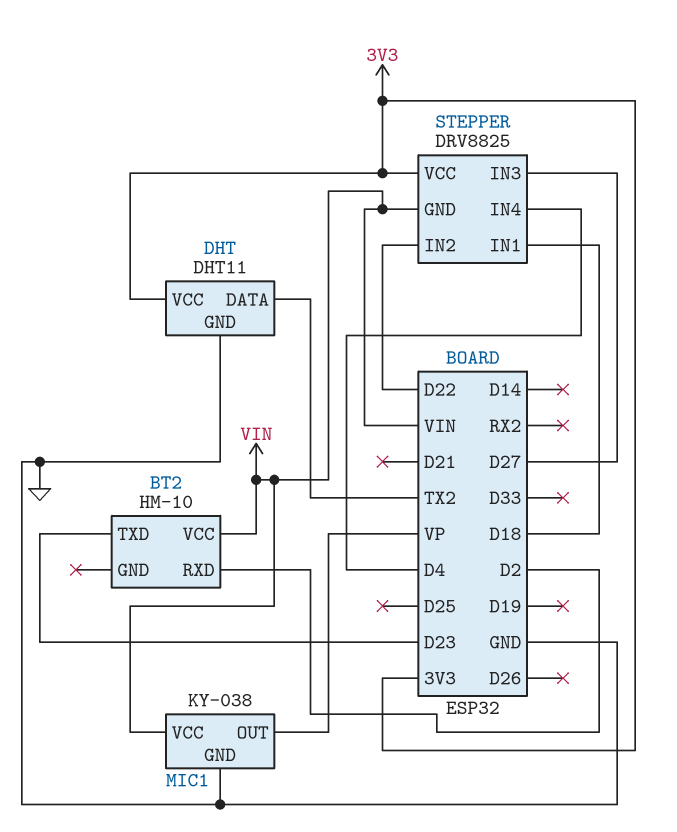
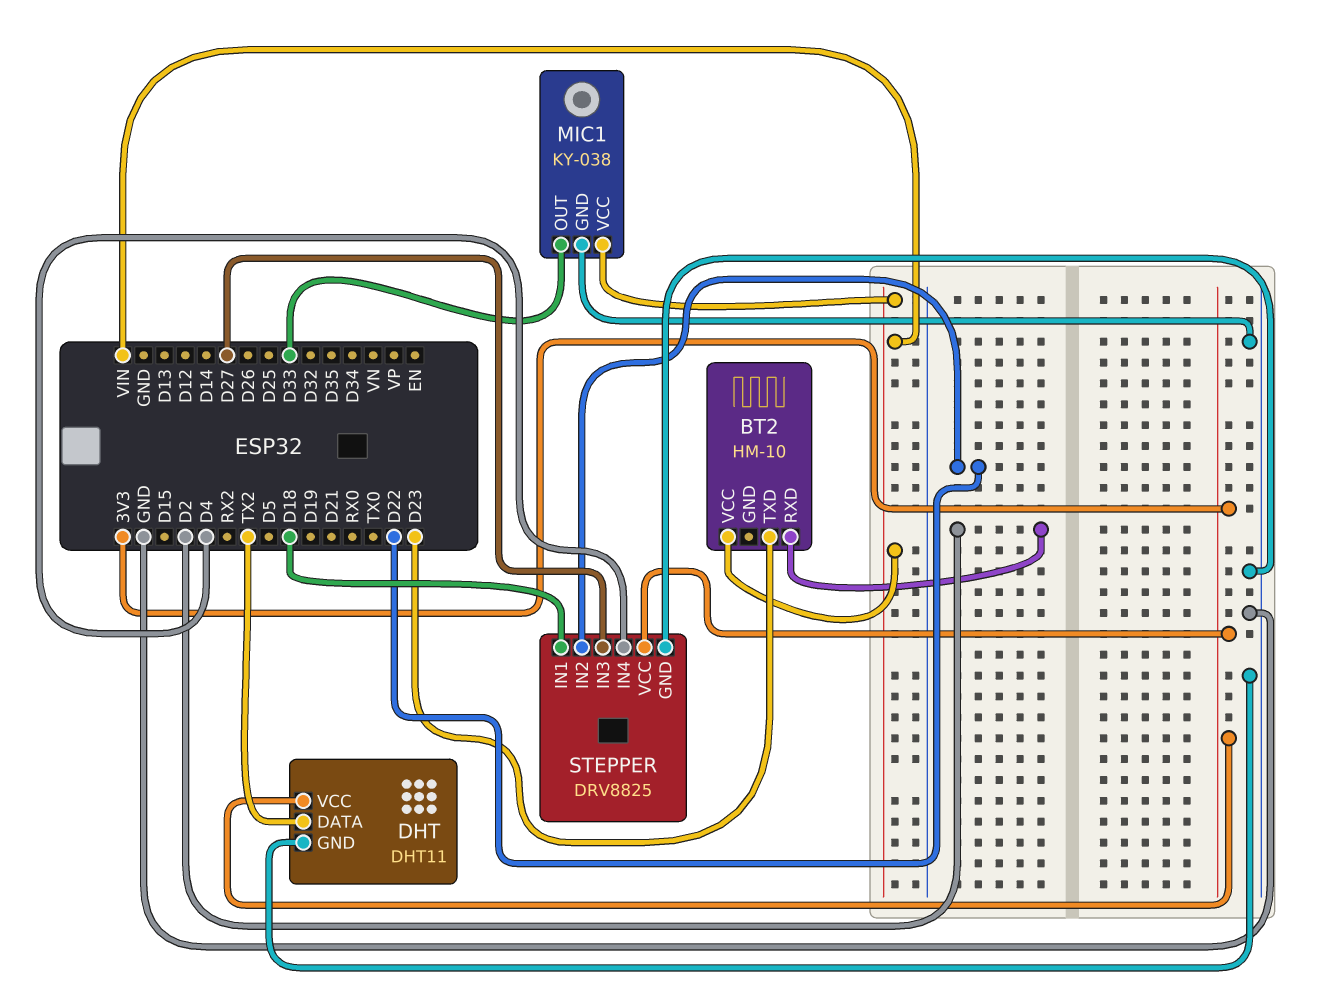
MIC1 pin OUT: VP -> D33
STEPPER pin GND: VIN -> GND

